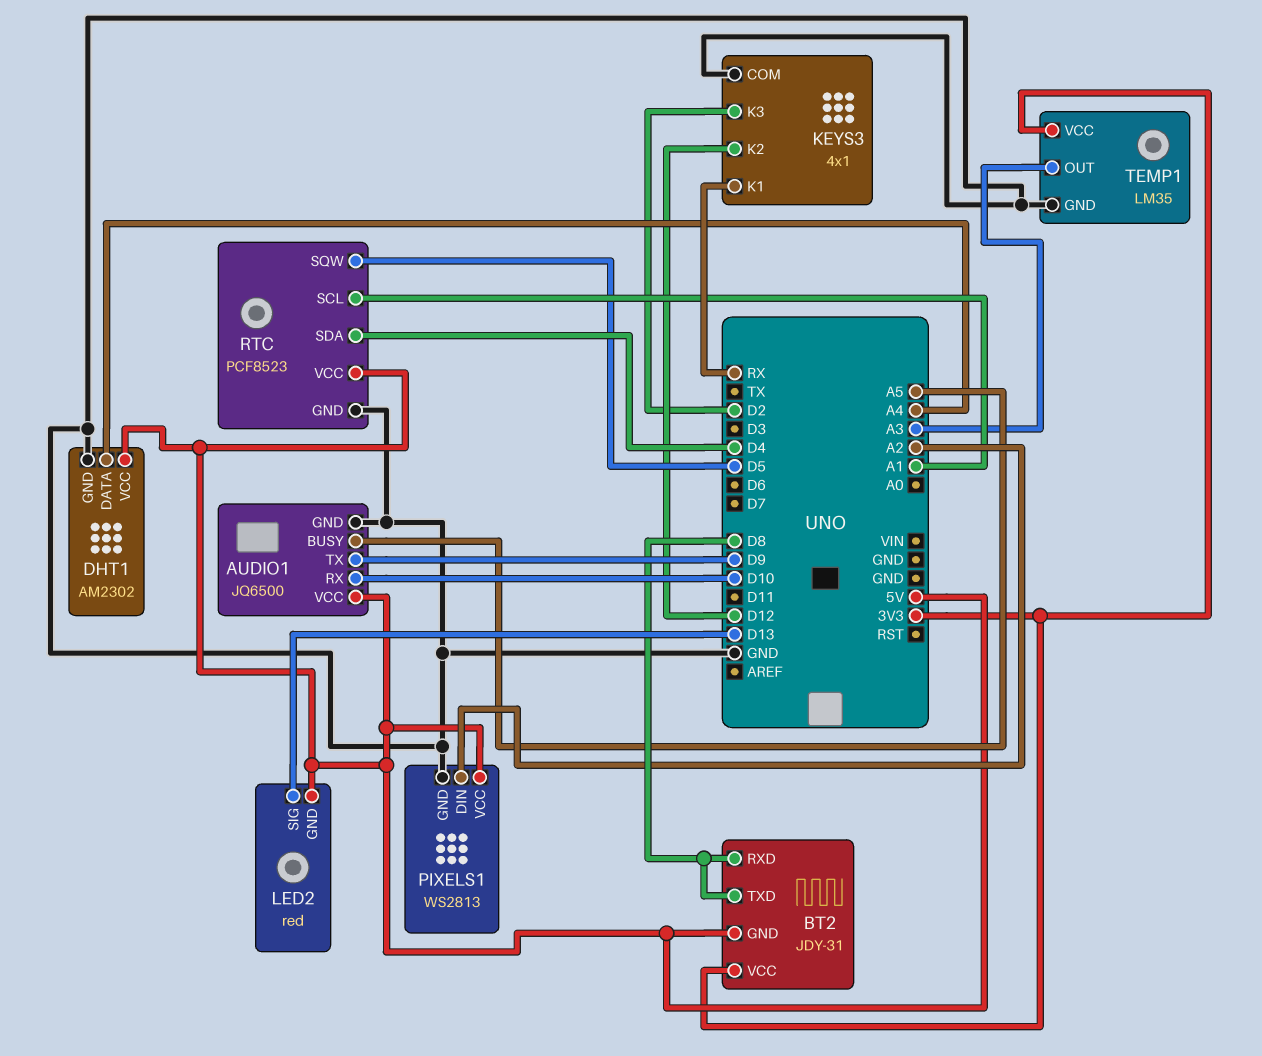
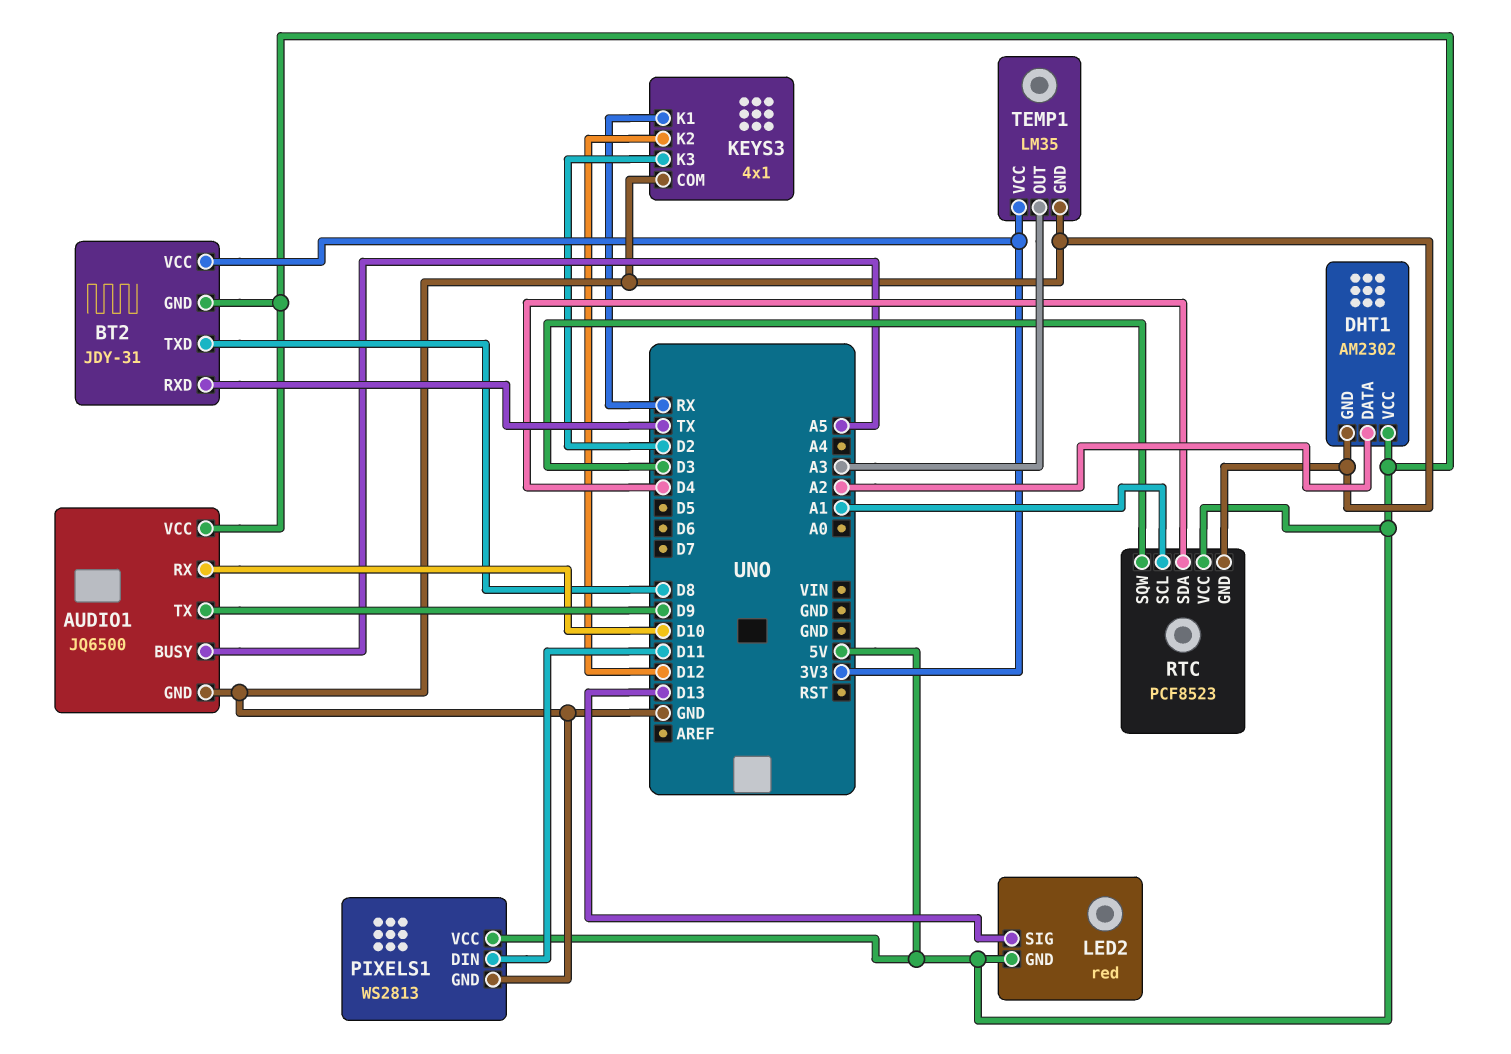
BT2 pin RXD: D8 -> TX
DHT1 pin DATA: A4 -> A2
PIXELS1 pin DIN: A2 -> D11
RTC pin SQW: D5 -> D3

